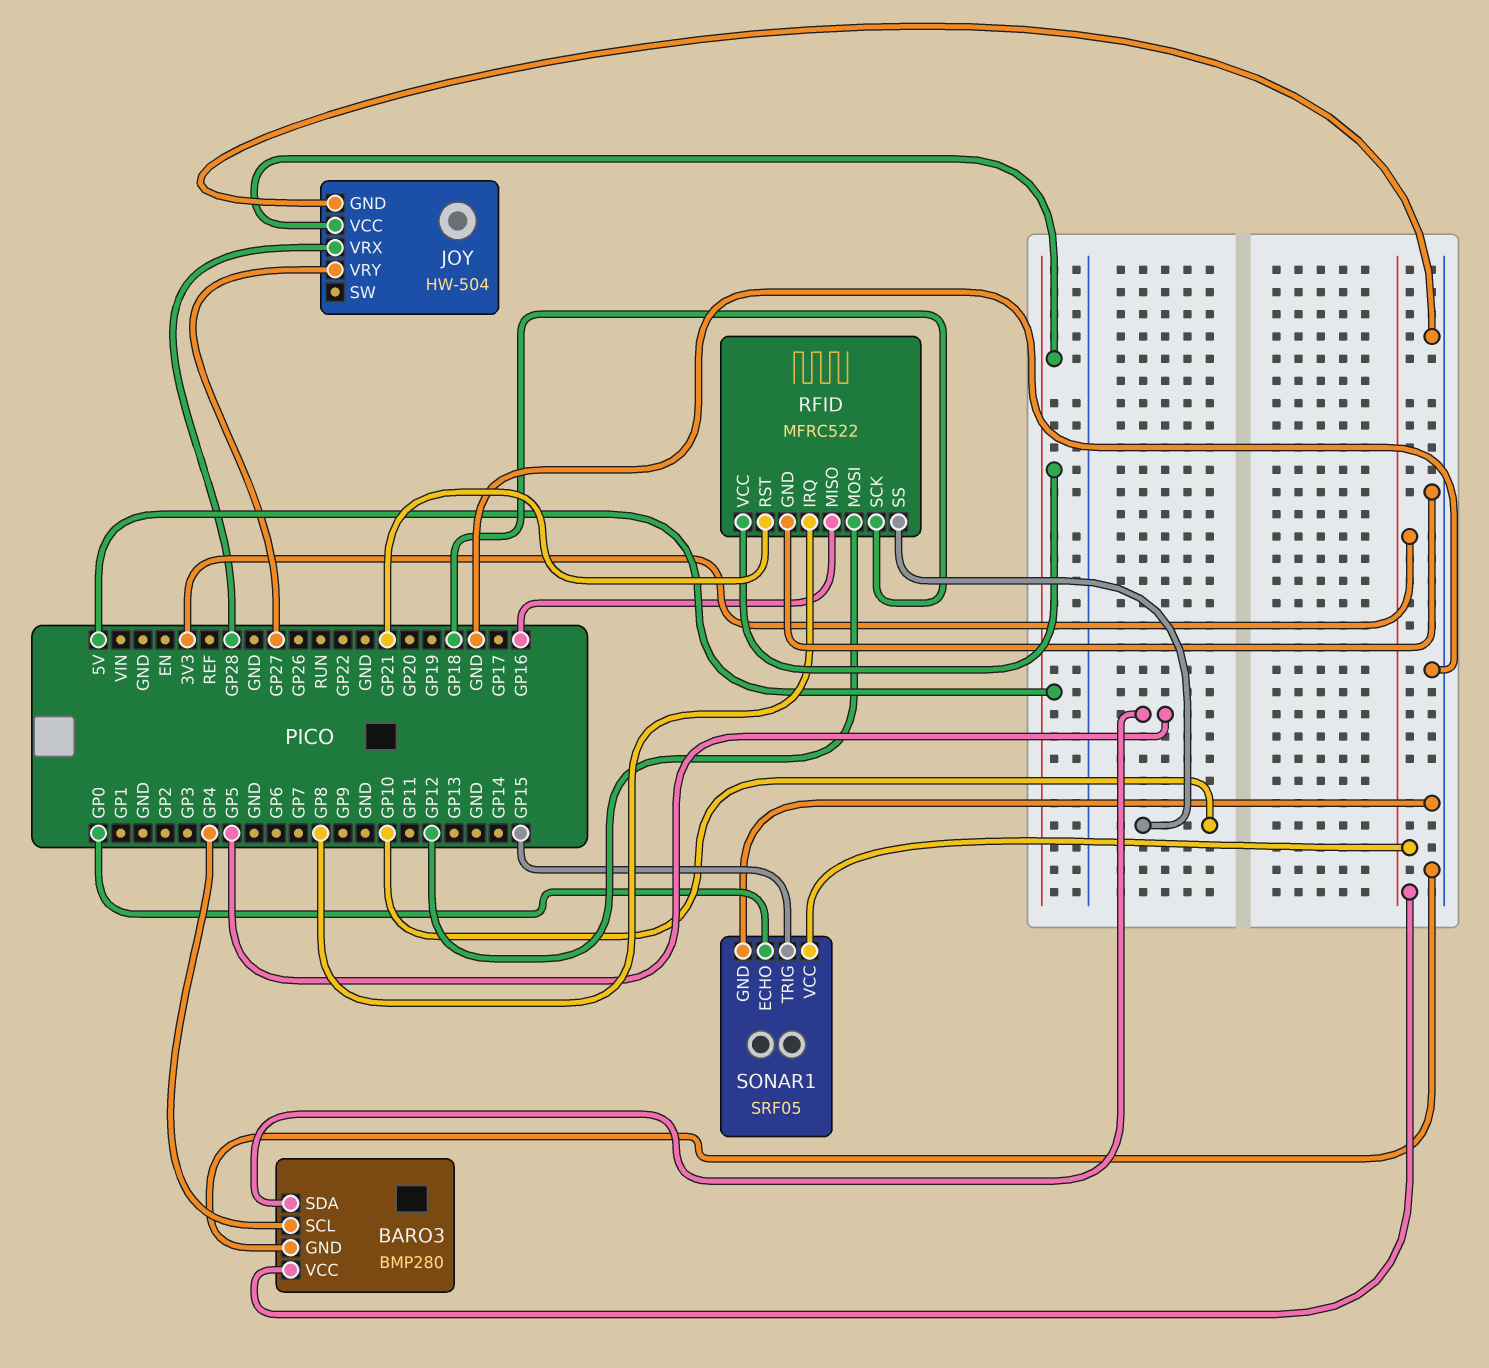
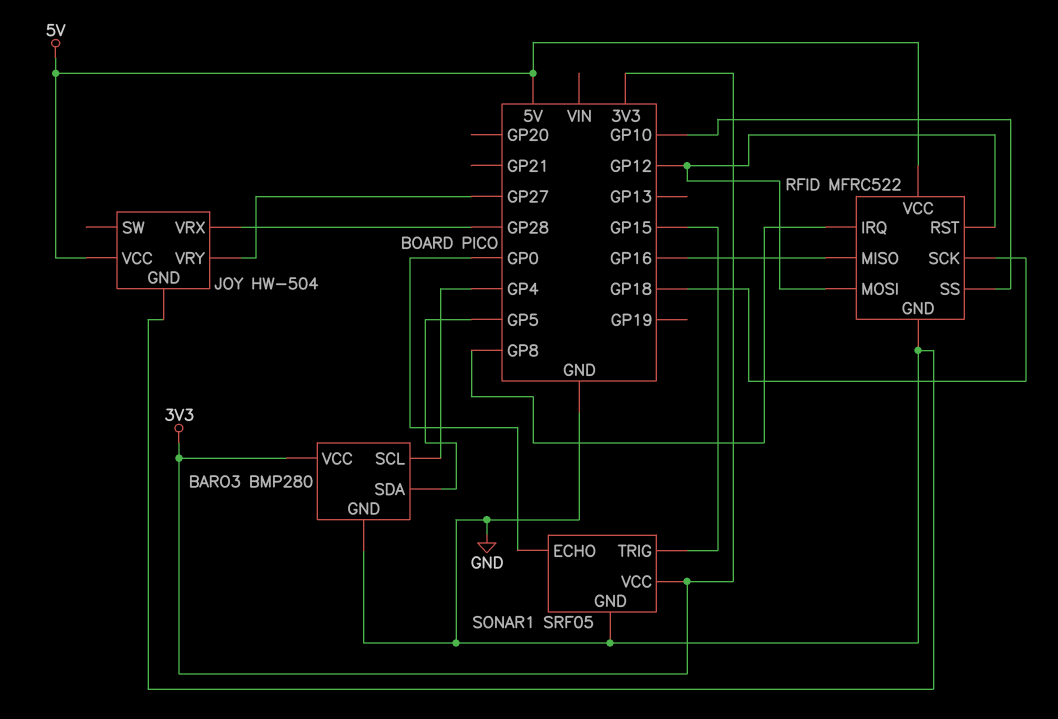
RFID pin RST: GP21 -> GP12

